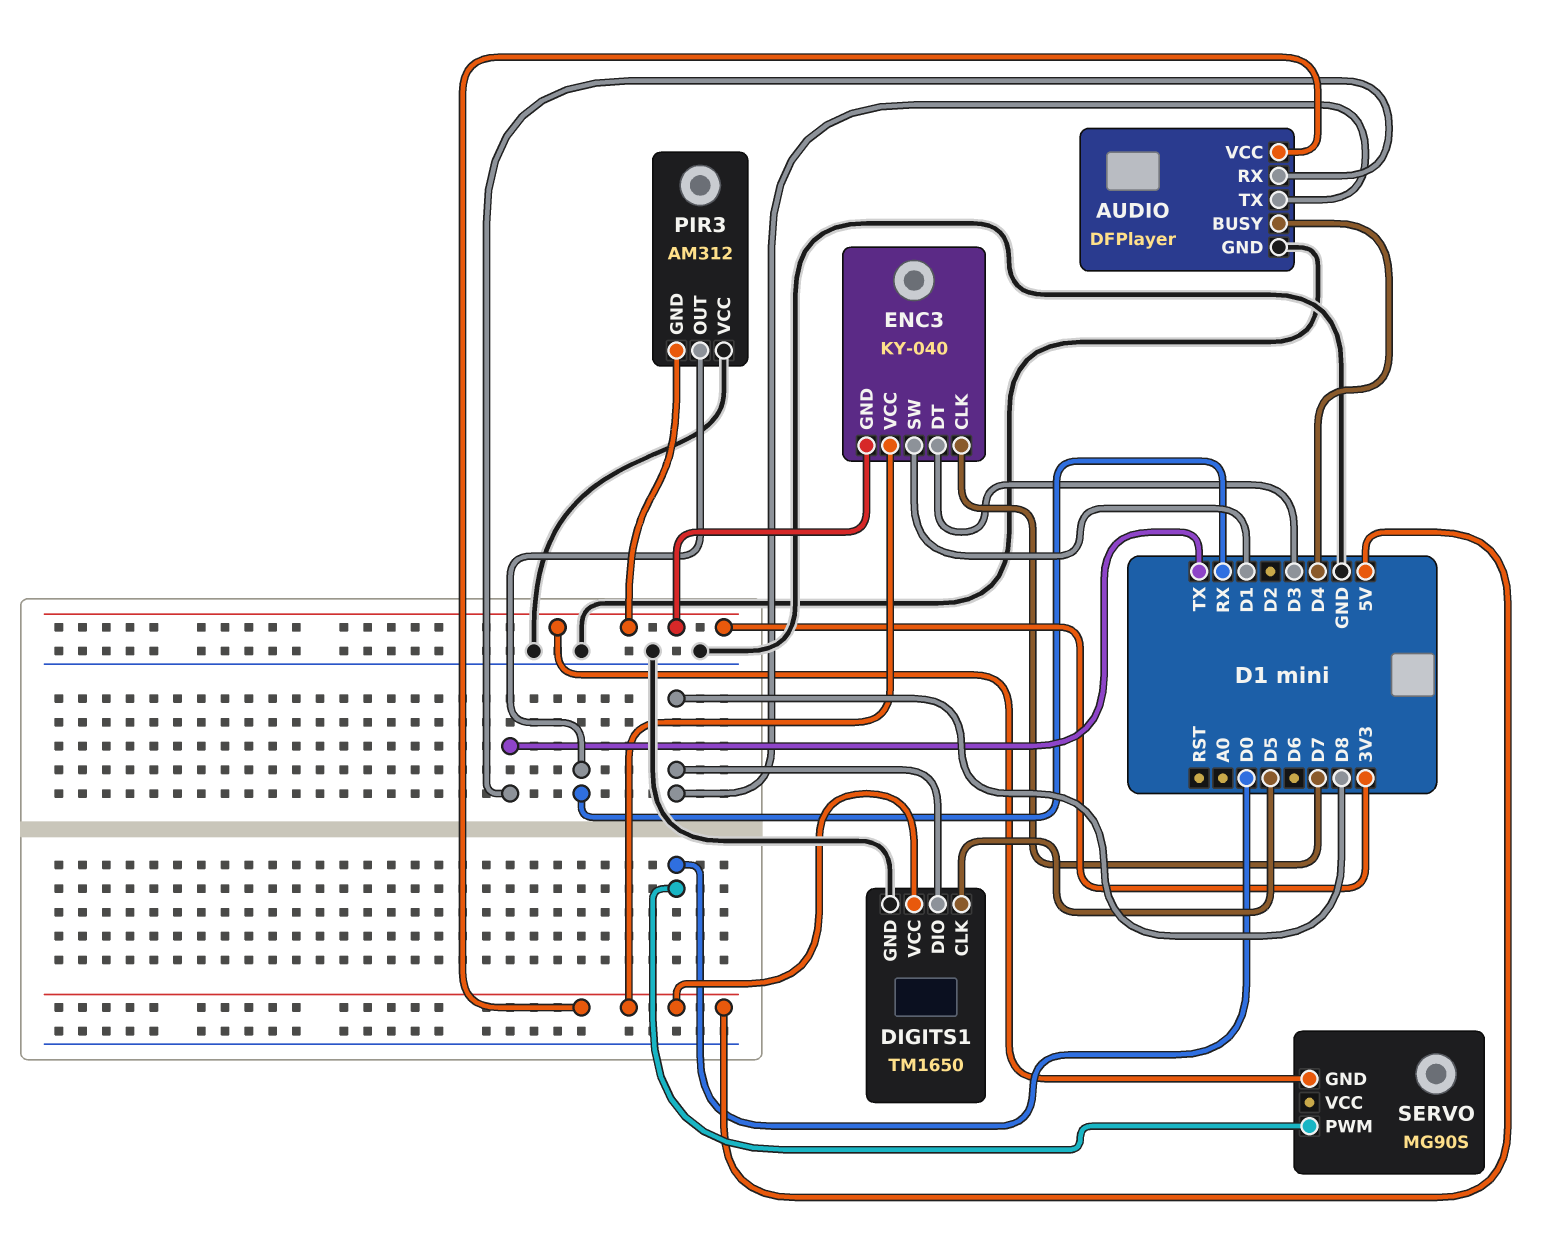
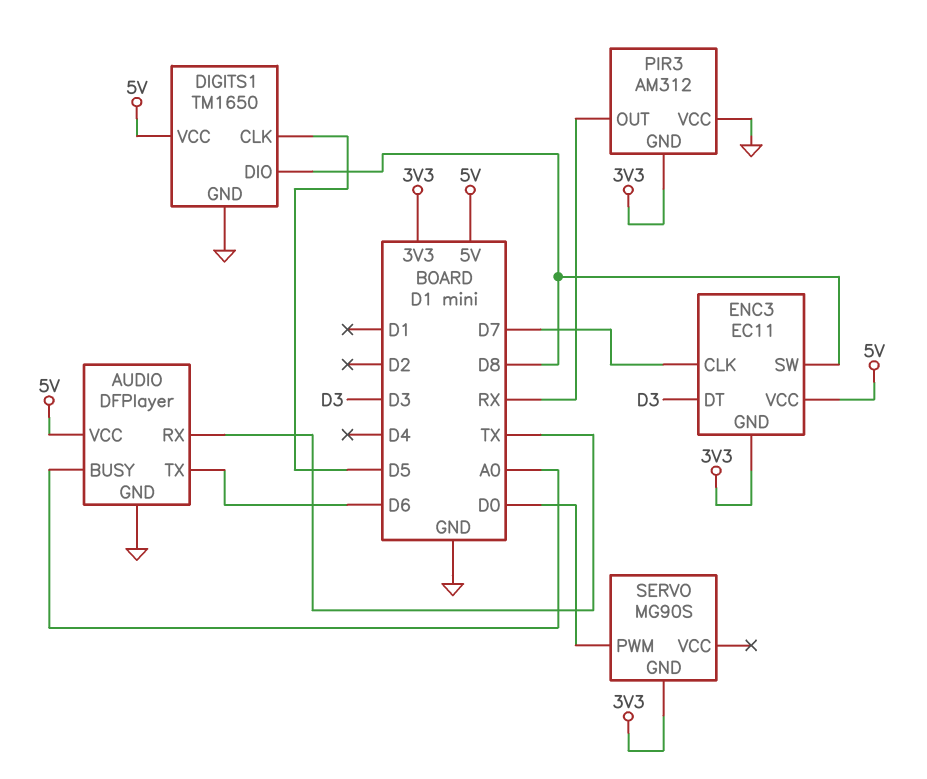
AUDIO pin BUSY: D4 -> A0
AUDIO pin TX: D8 -> D6
ENC3: KY-040 -> EC11
ENC3 pin SW: D1 -> D8

